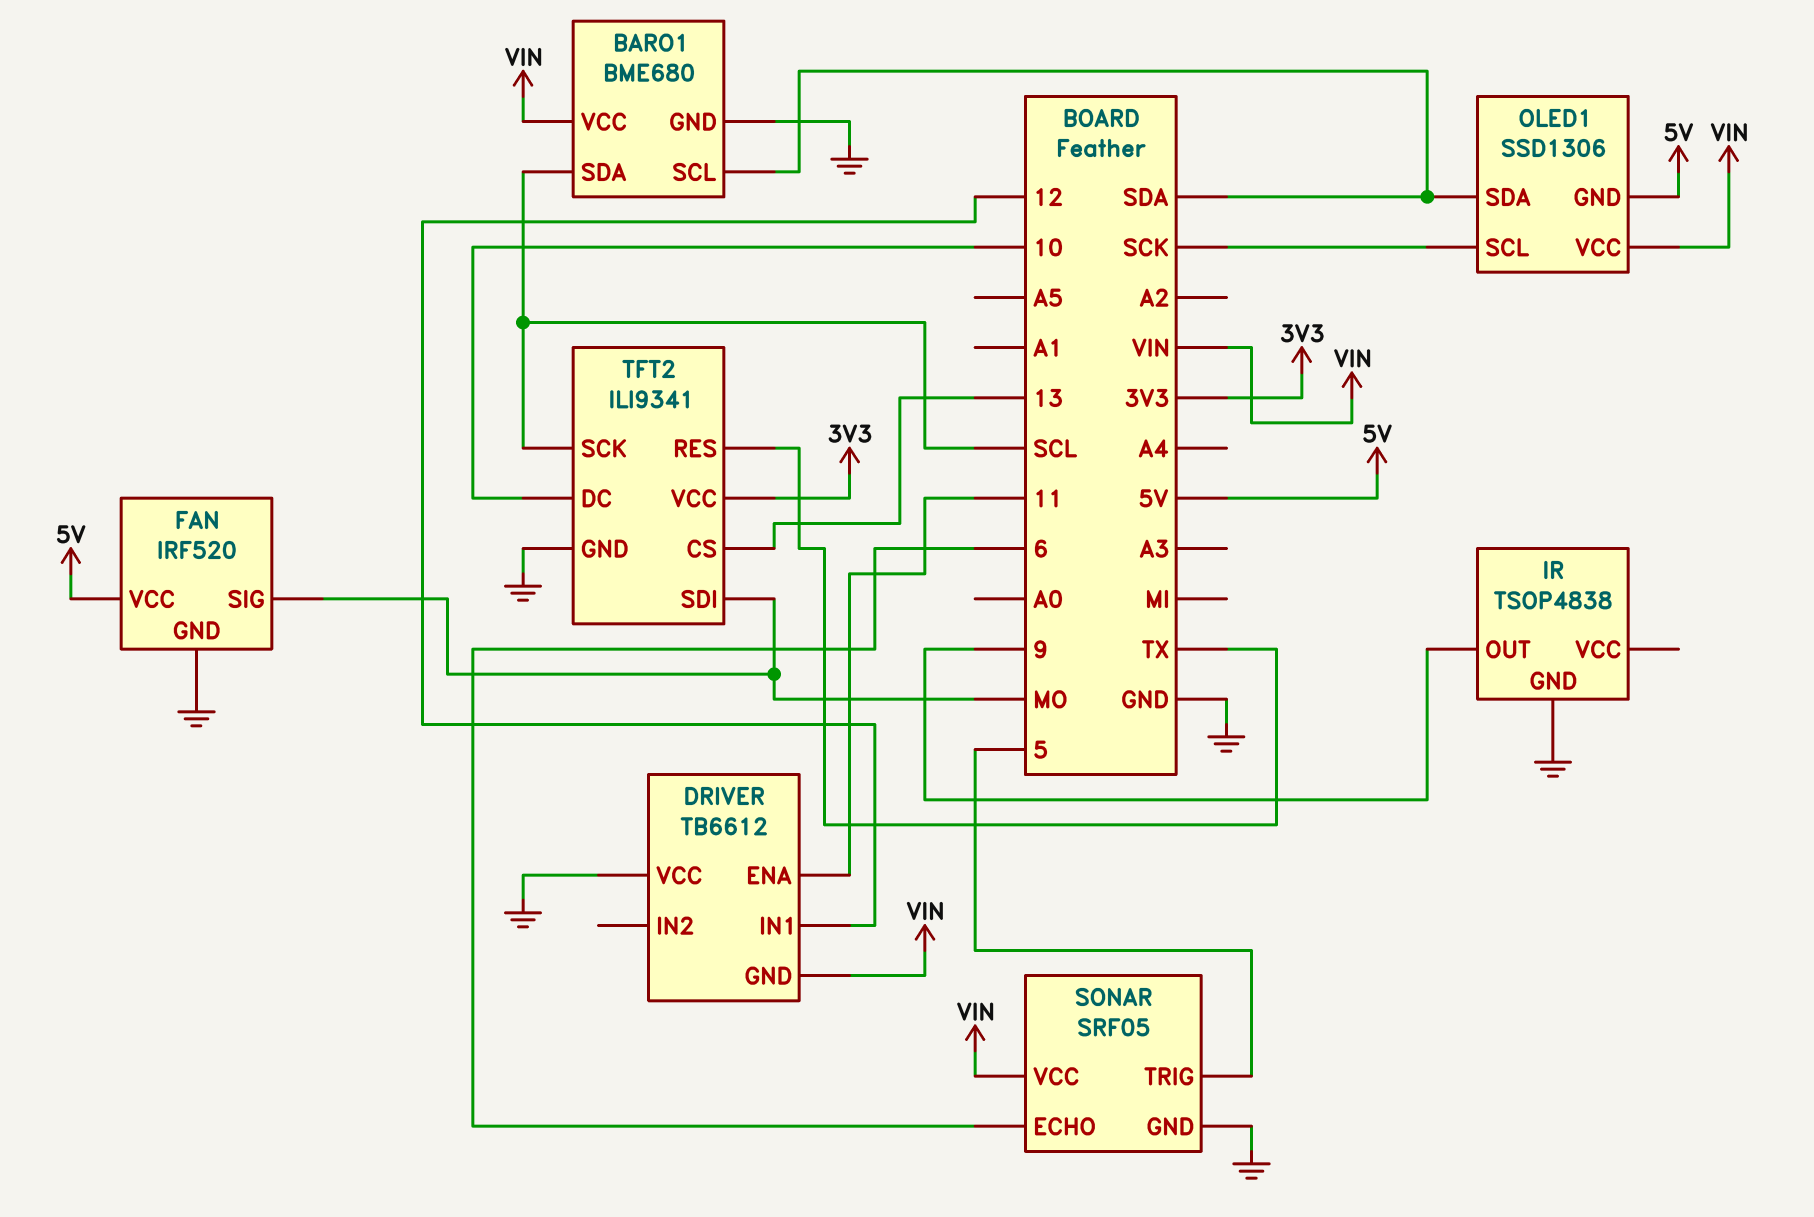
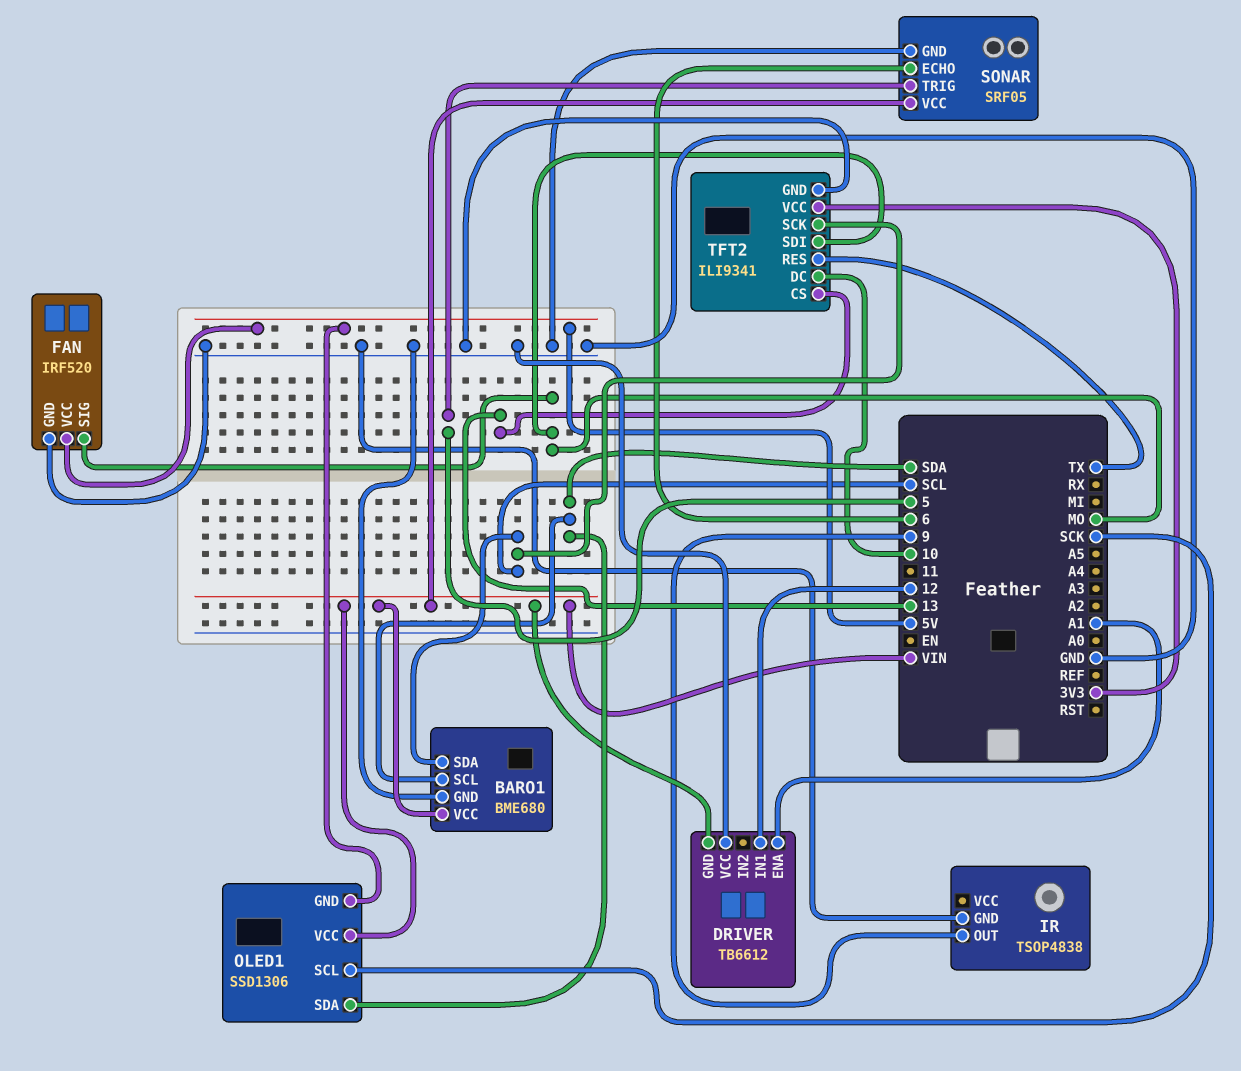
DRIVER pin ENA: 11 -> A1

